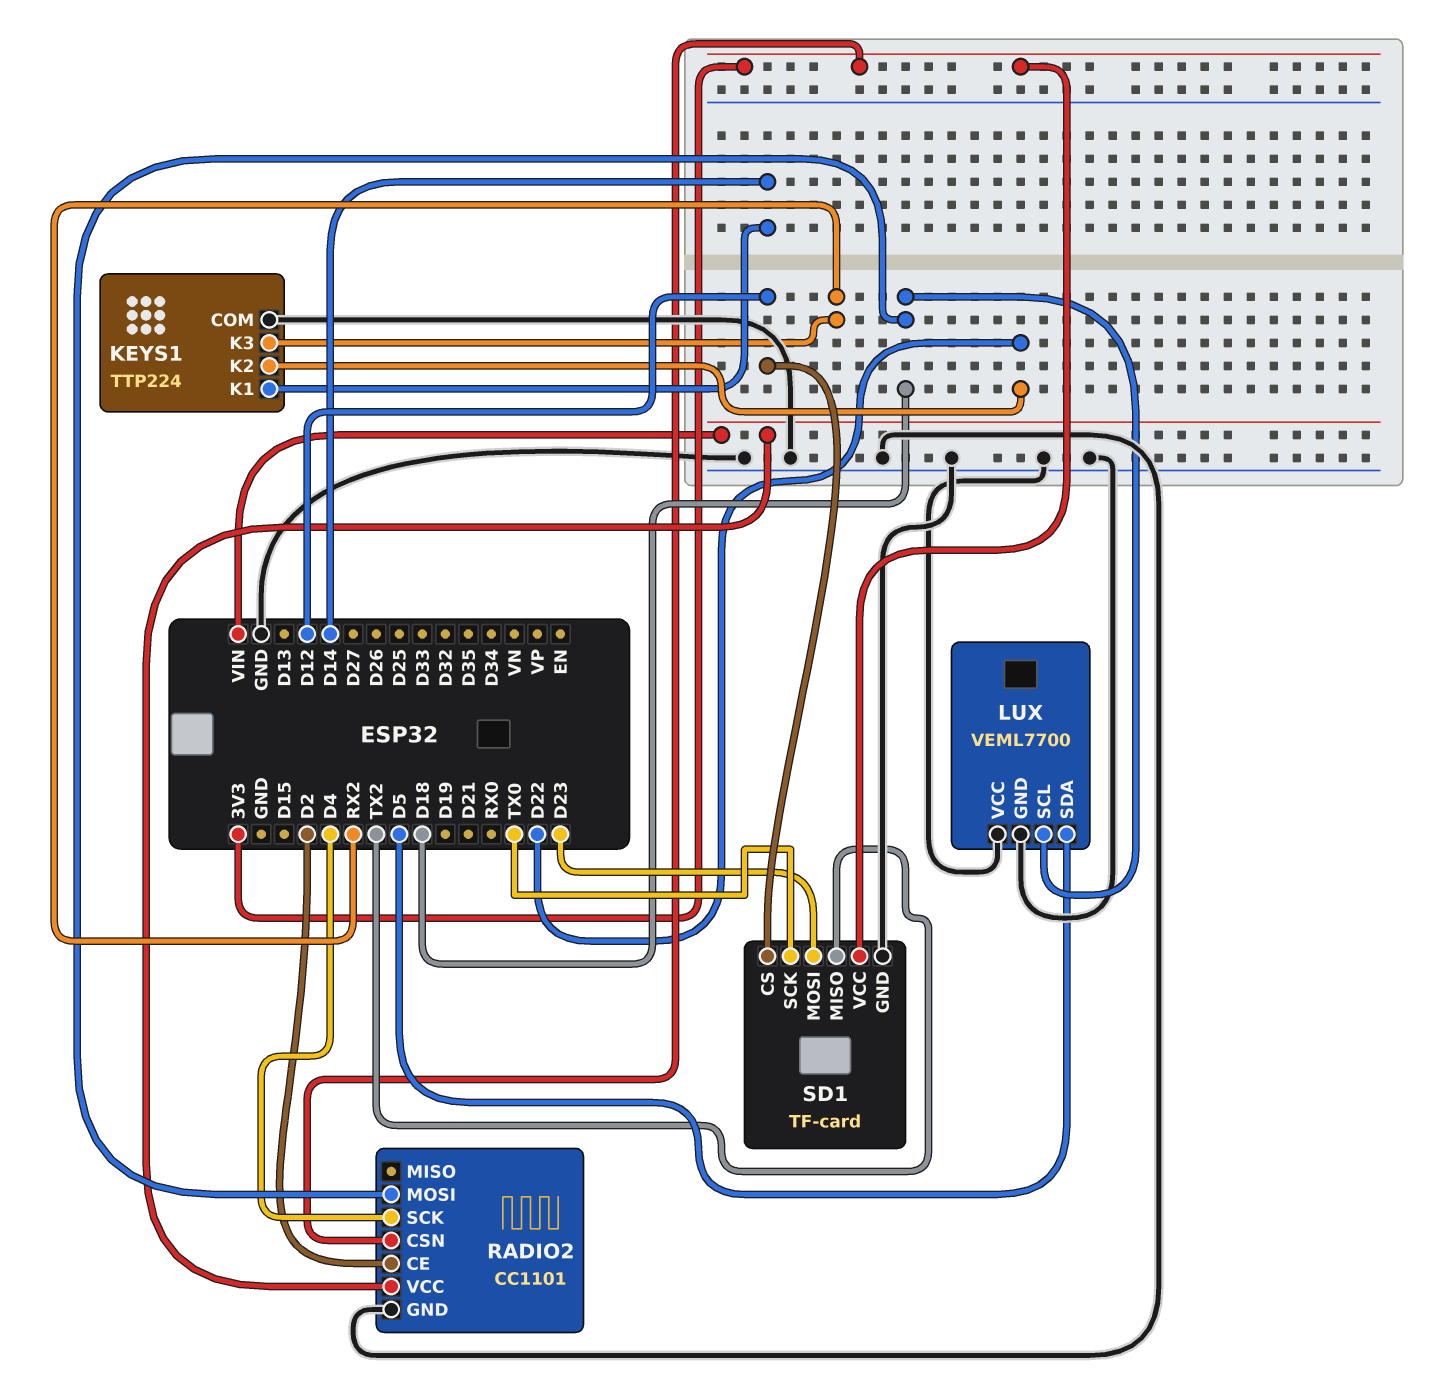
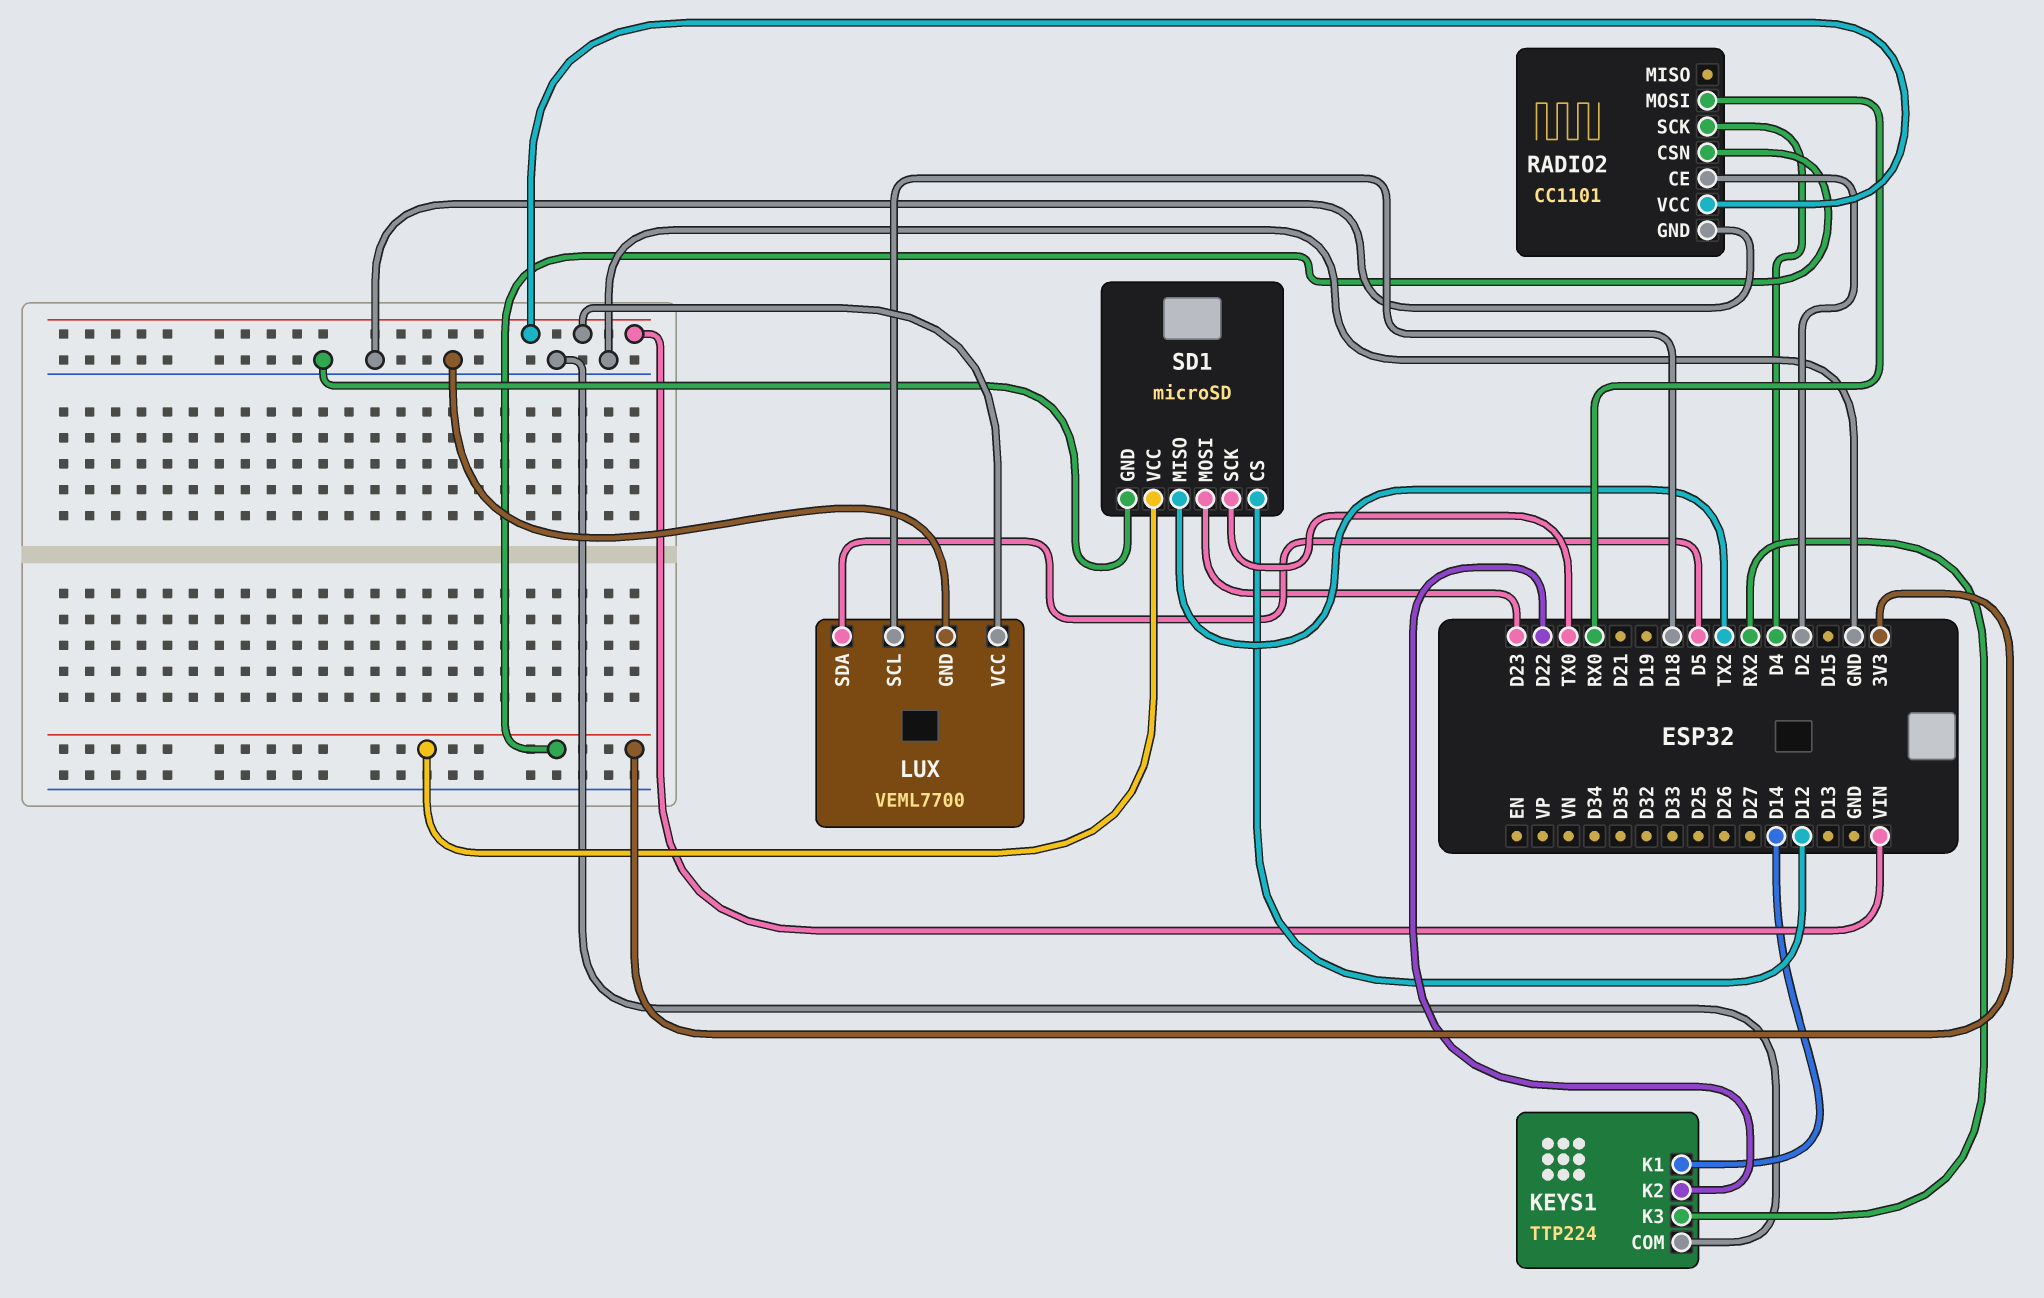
LUX pin VCC: GND -> VIN
RADIO2 pin MOSI: D18 -> RX0
SD1: TF-card -> microSD

